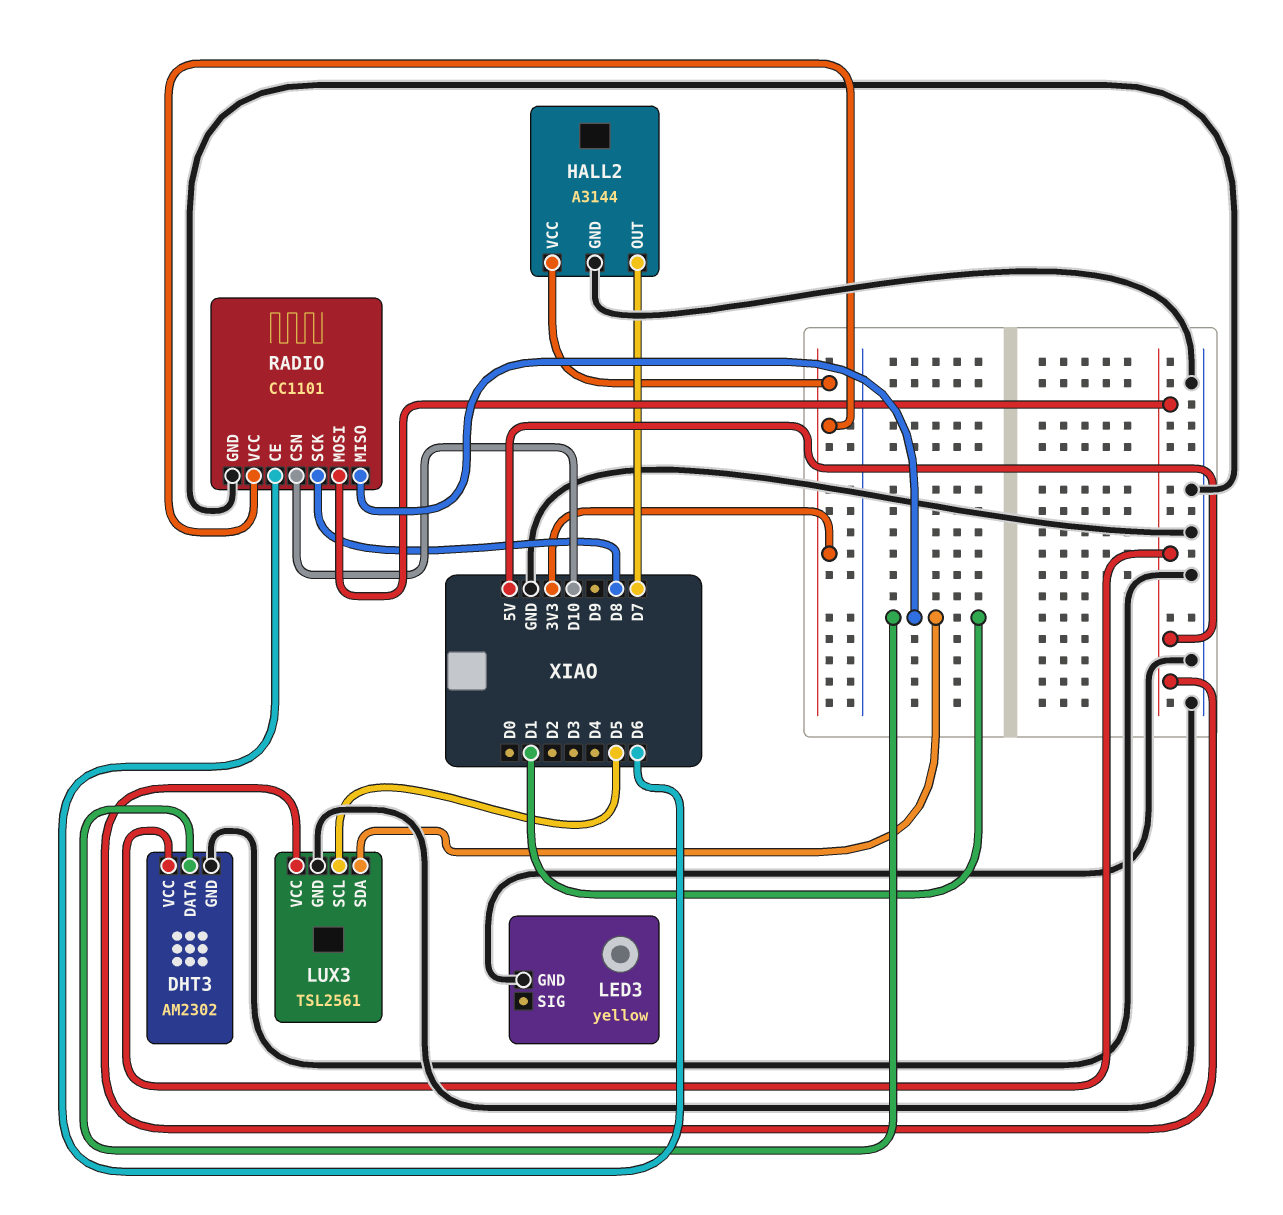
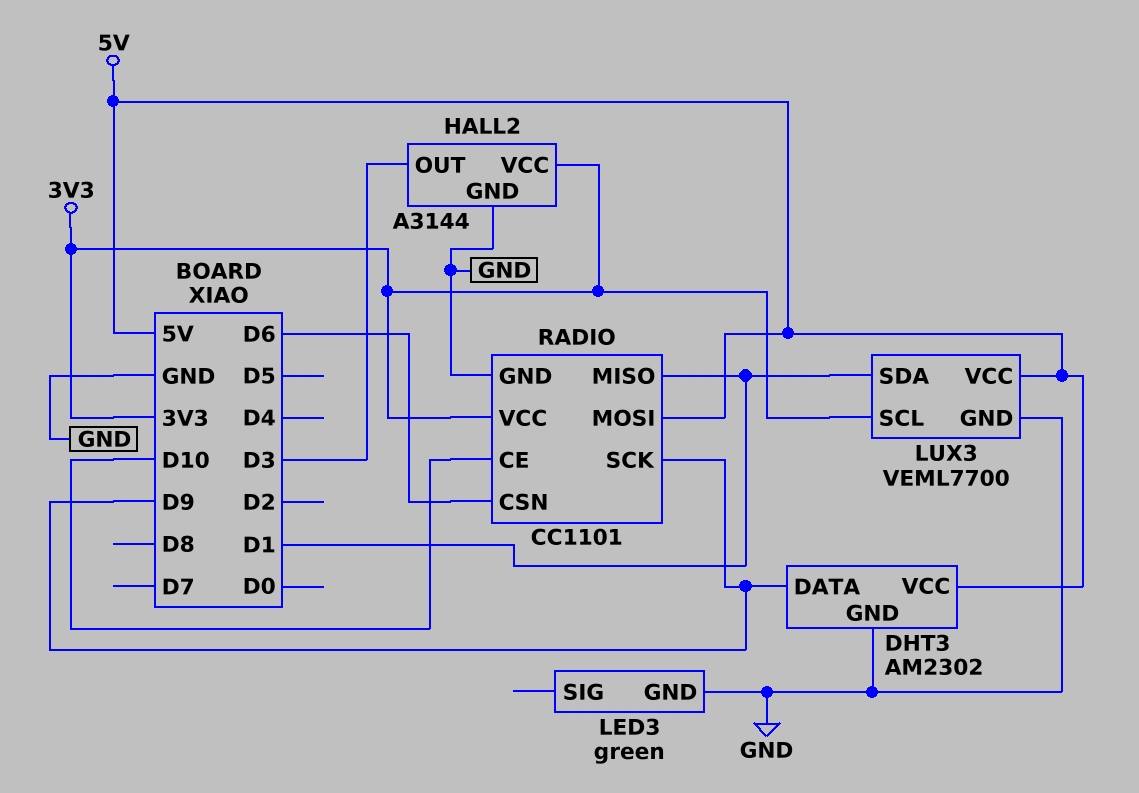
DHT3 pin DATA: D1 -> D9
HALL2 pin OUT: D7 -> D3
LED3: yellow -> green
LUX3: TSL2561 -> VEML7700
LUX3 pin SCL: D5 -> 3V3
RADIO pin CE: D6 -> D10
RADIO pin CSN: D10 -> D6
RADIO pin SCK: D8 -> D9

